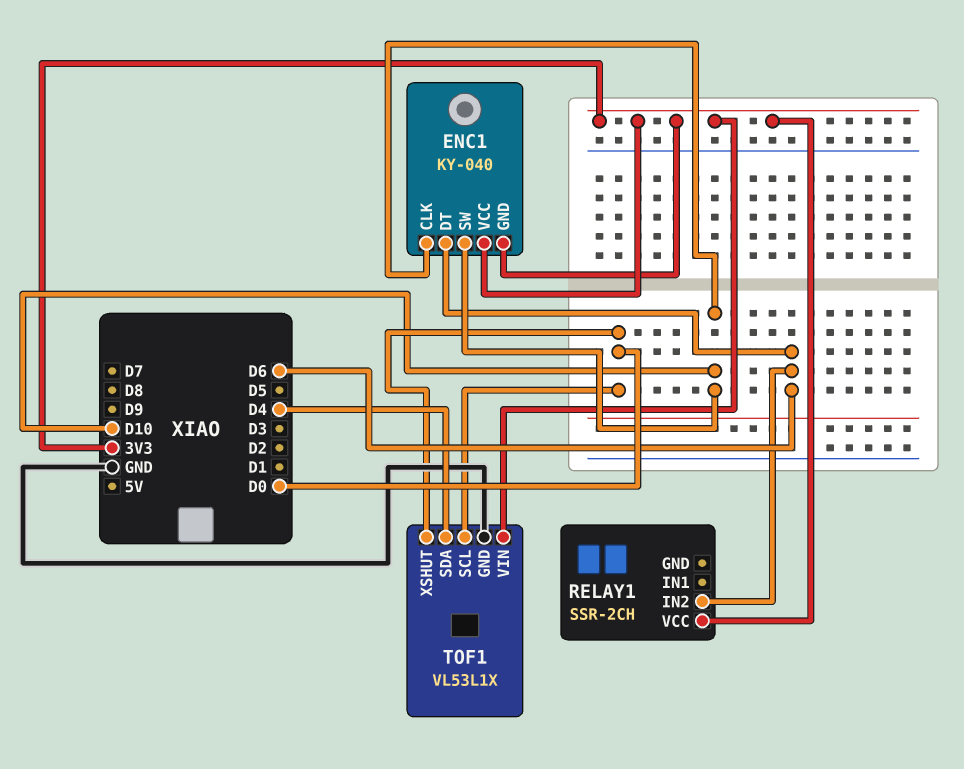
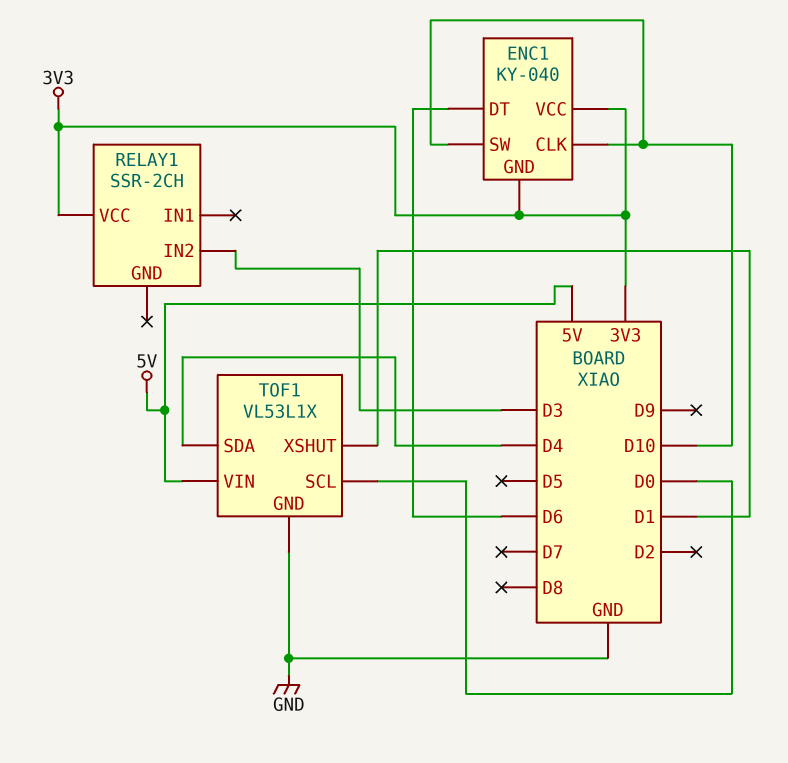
RELAY1 pin IN2: D6 -> D3
TOF1 pin VIN: 3V3 -> 5V
TOF1 pin XSHUT: D0 -> D1

